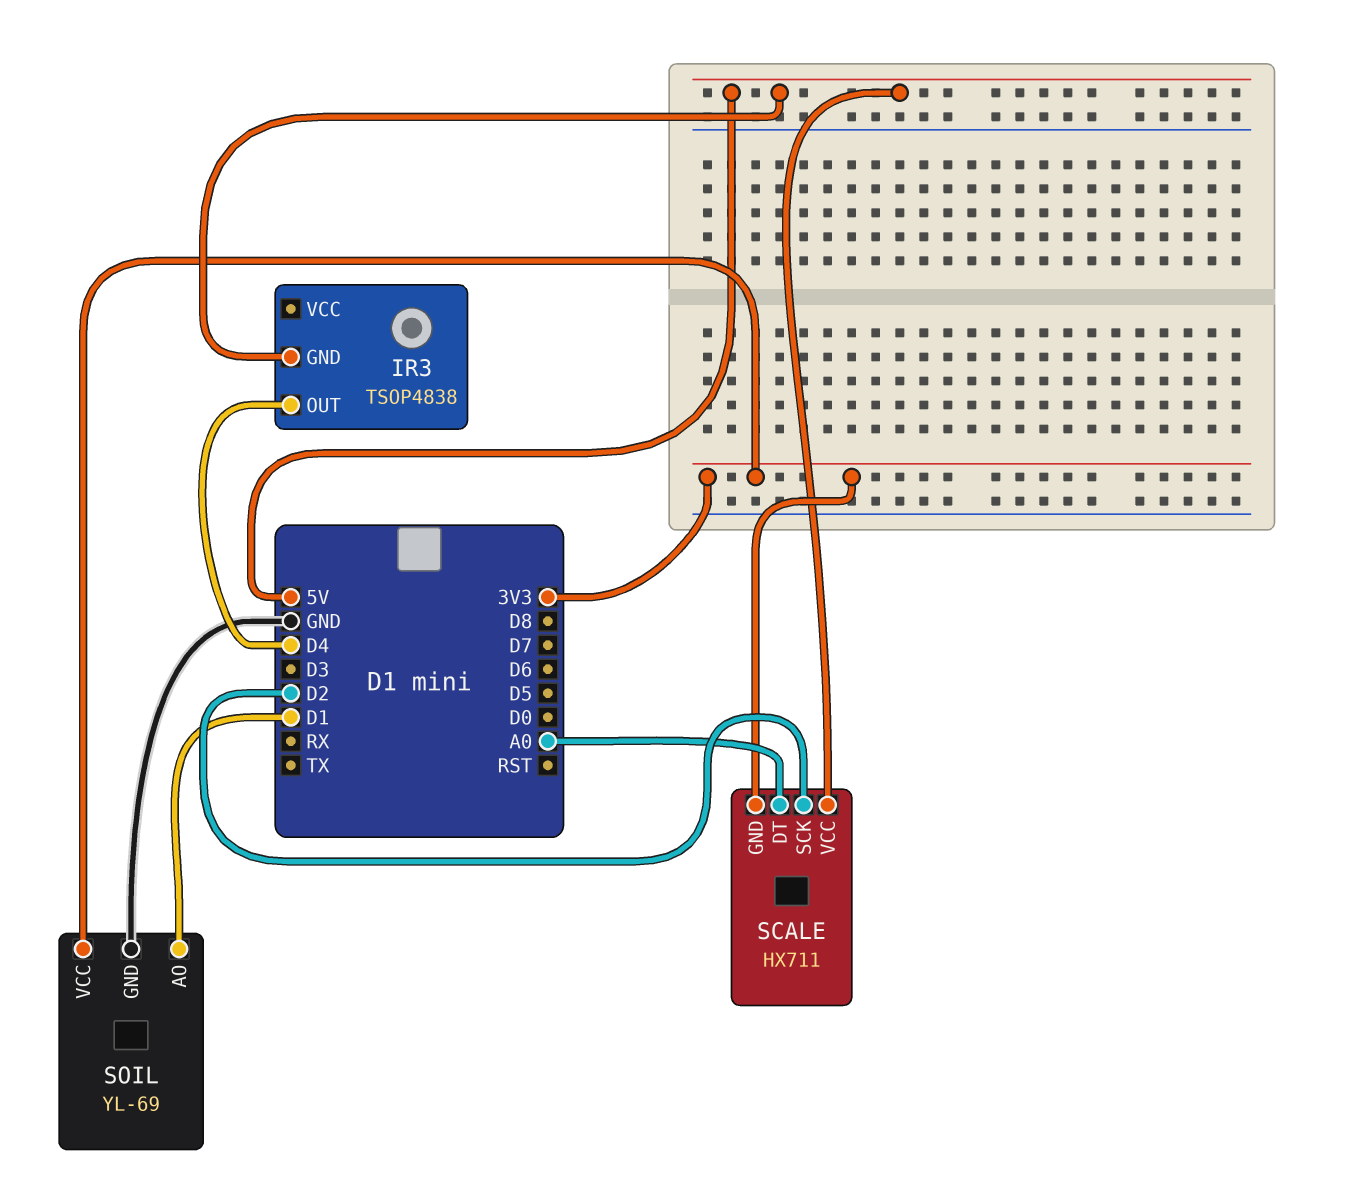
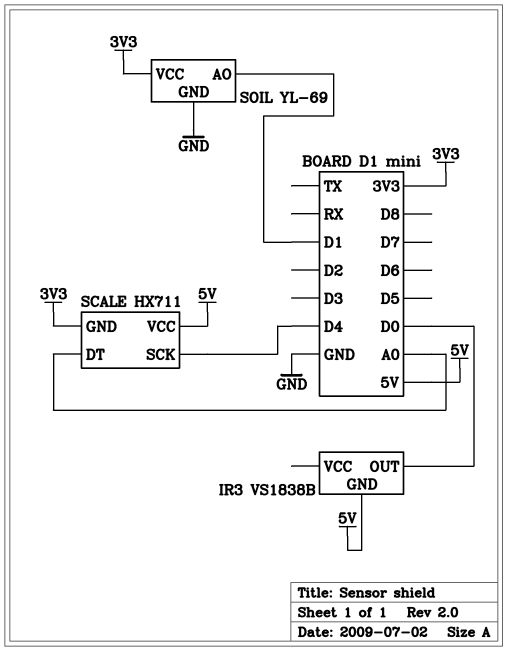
IR3: TSOP4838 -> VS1838B
IR3 pin OUT: D4 -> D0
SCALE pin SCK: D2 -> D4

